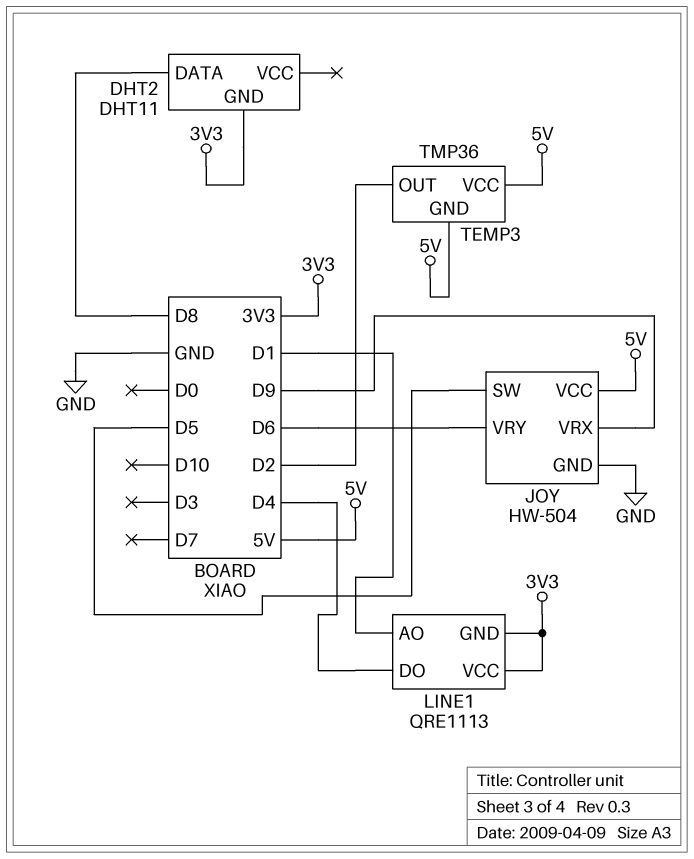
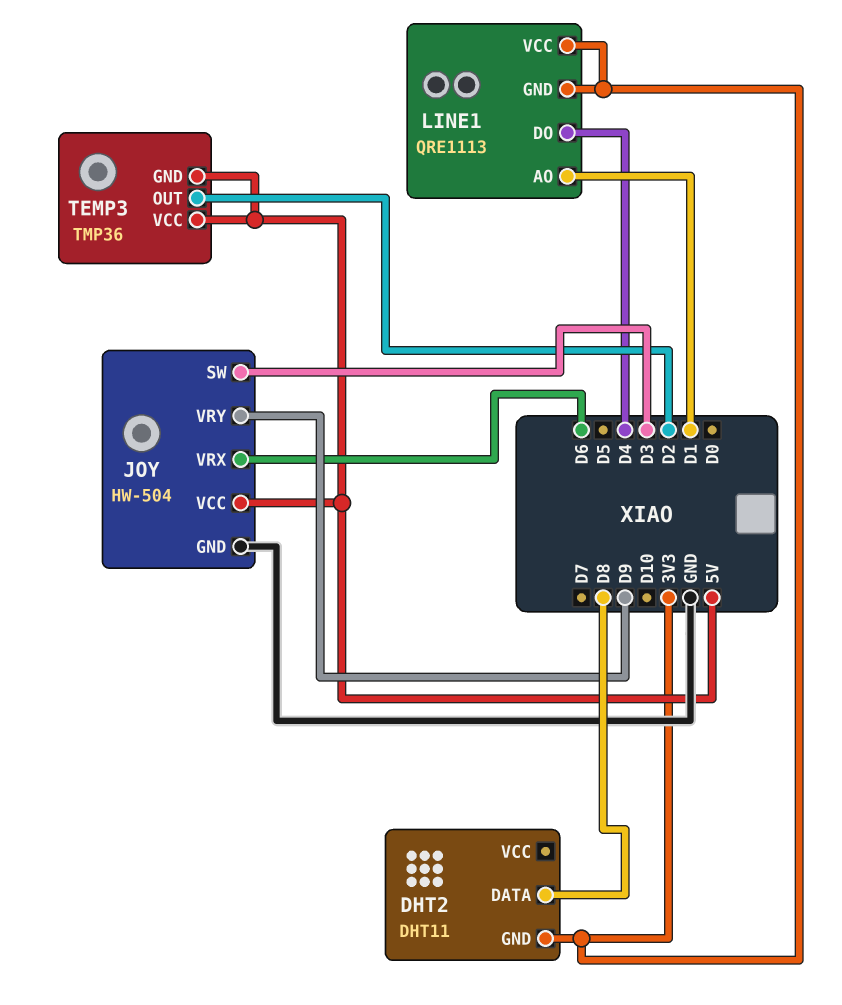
JOY pin SW: D5 -> D3
JOY pin VRX: D9 -> D6
JOY pin VRY: D6 -> D9

